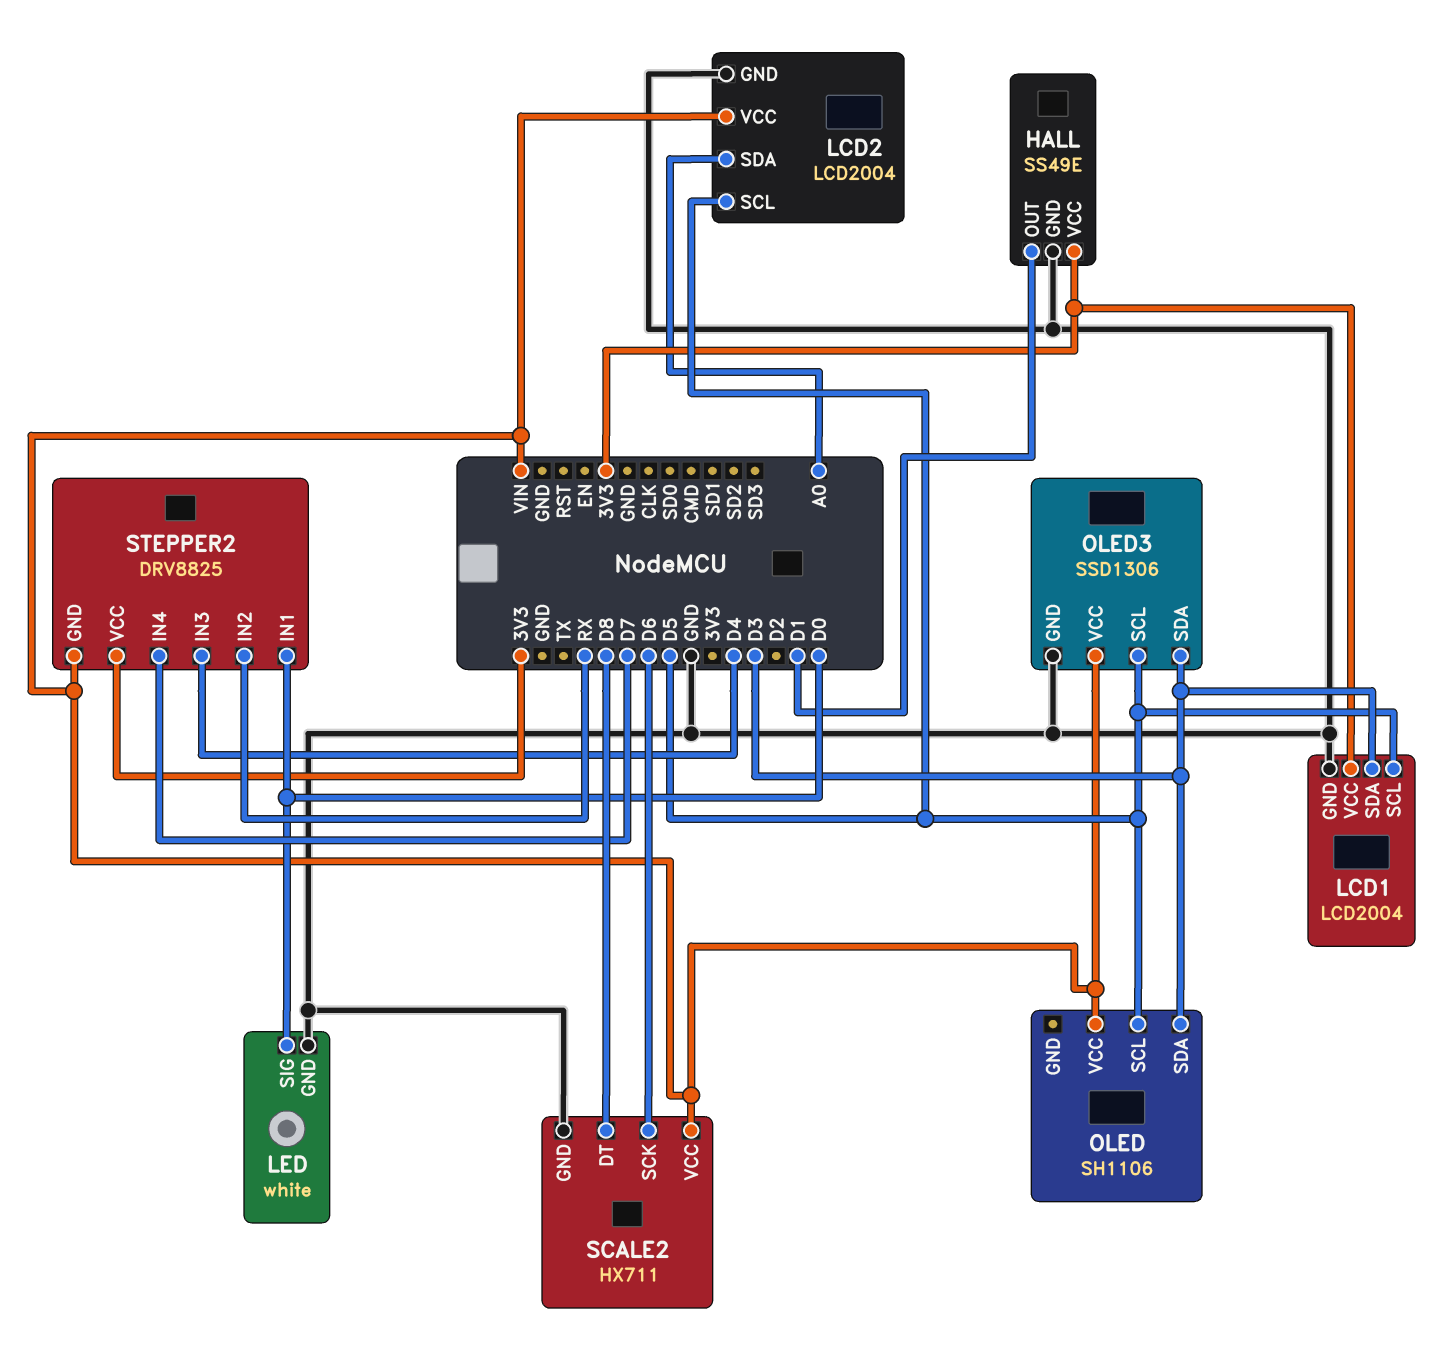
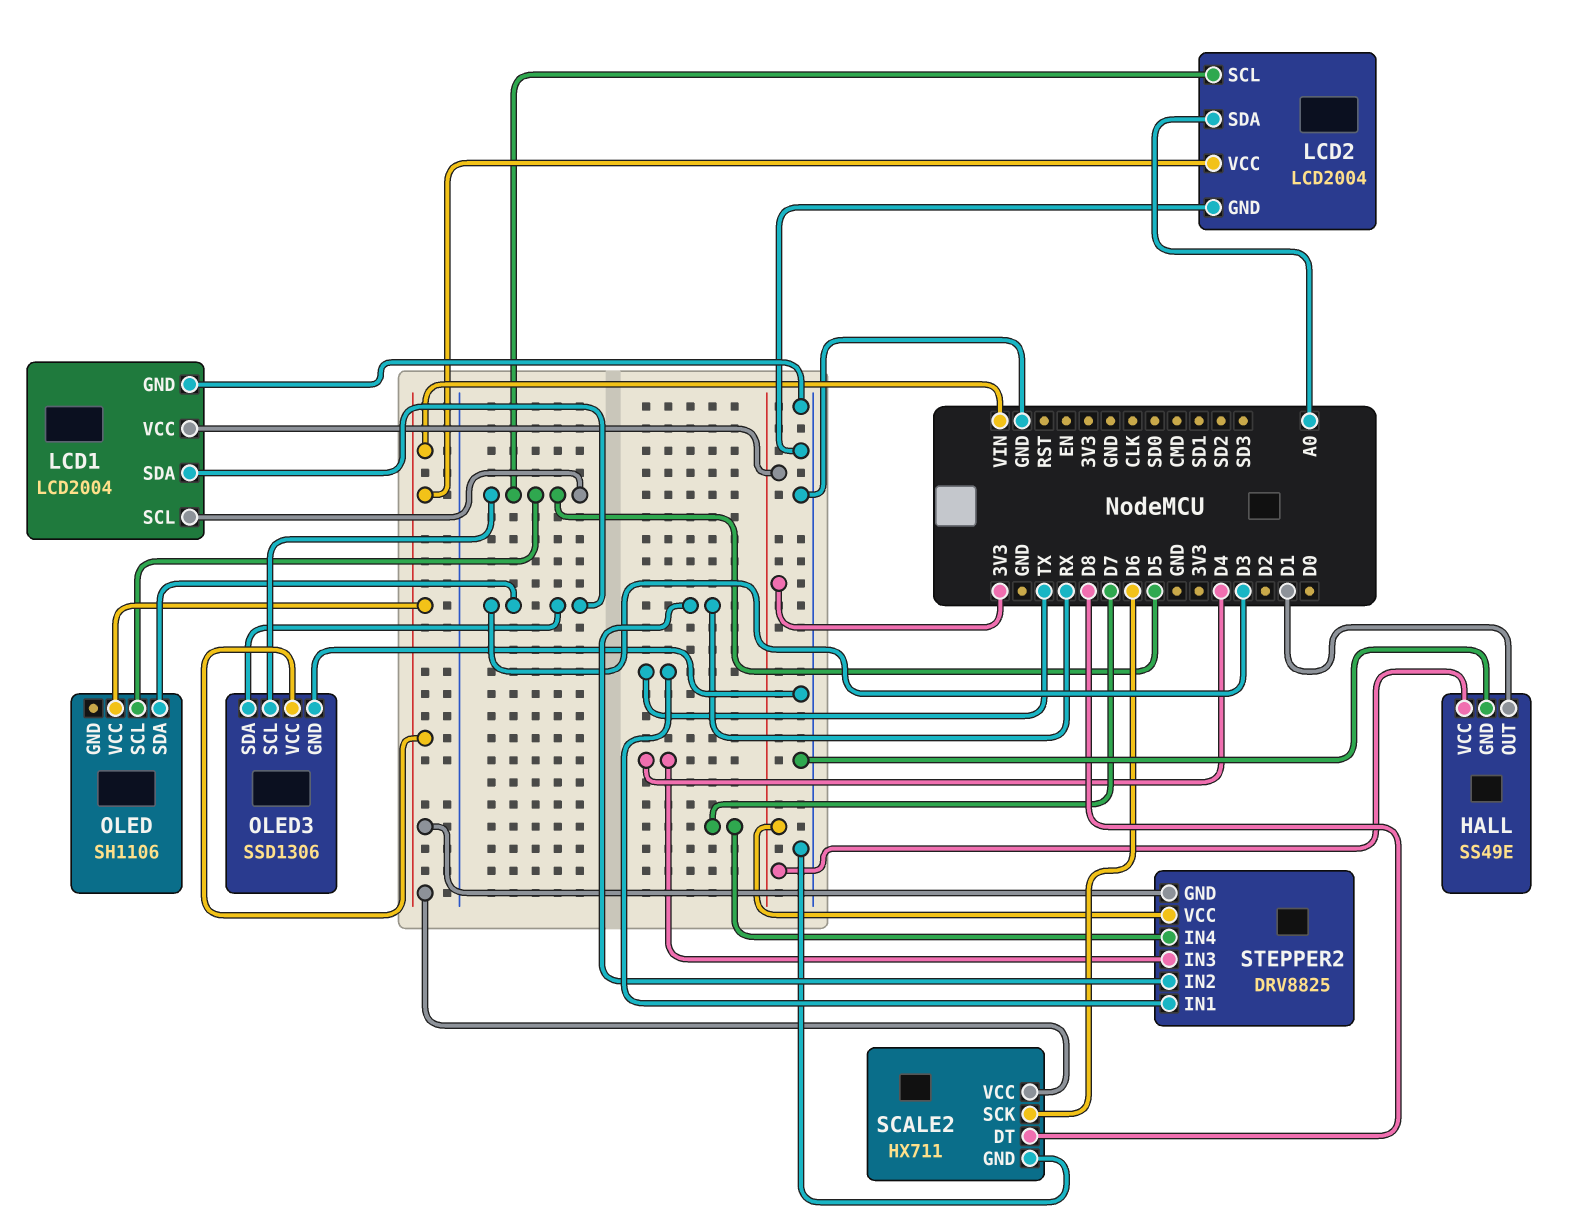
LED: white -> none
LED pin GND: GND -> none
LED pin SIG: D0 -> none
STEPPER2 pin IN1: D0 -> TX

